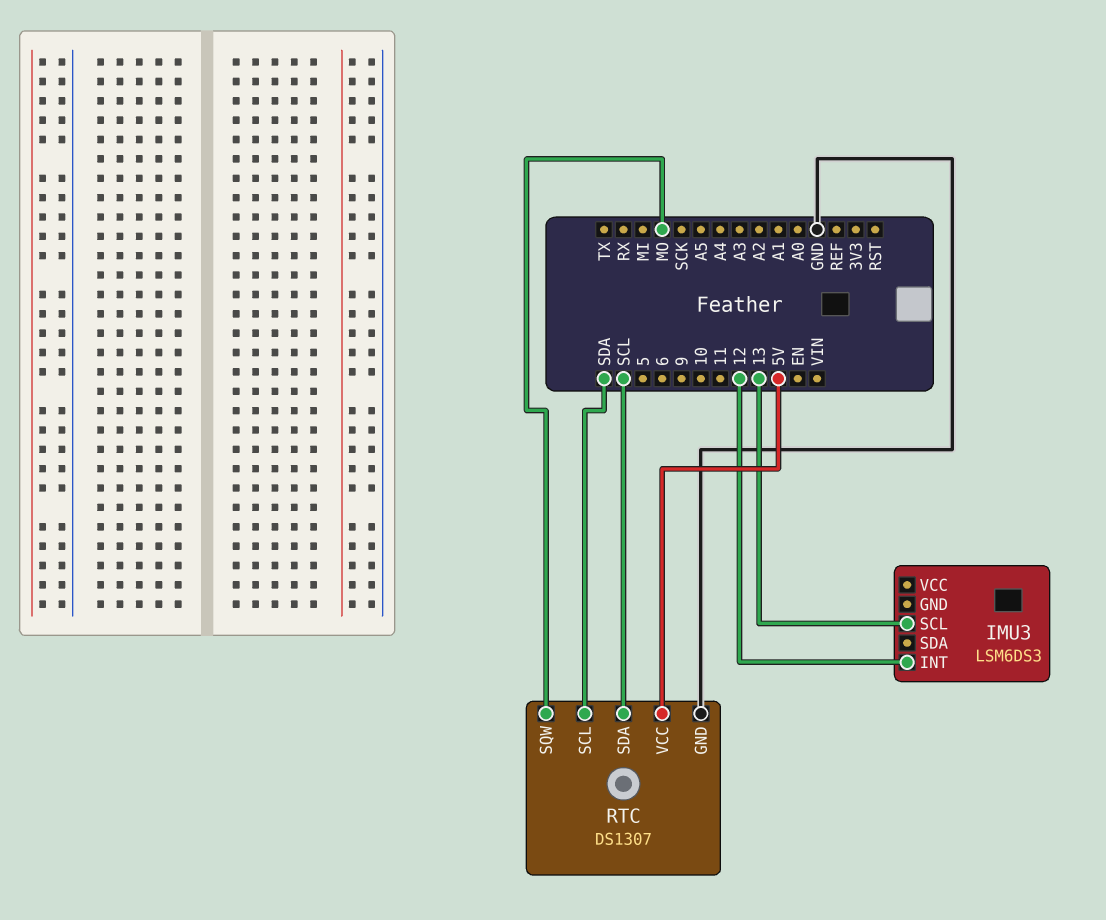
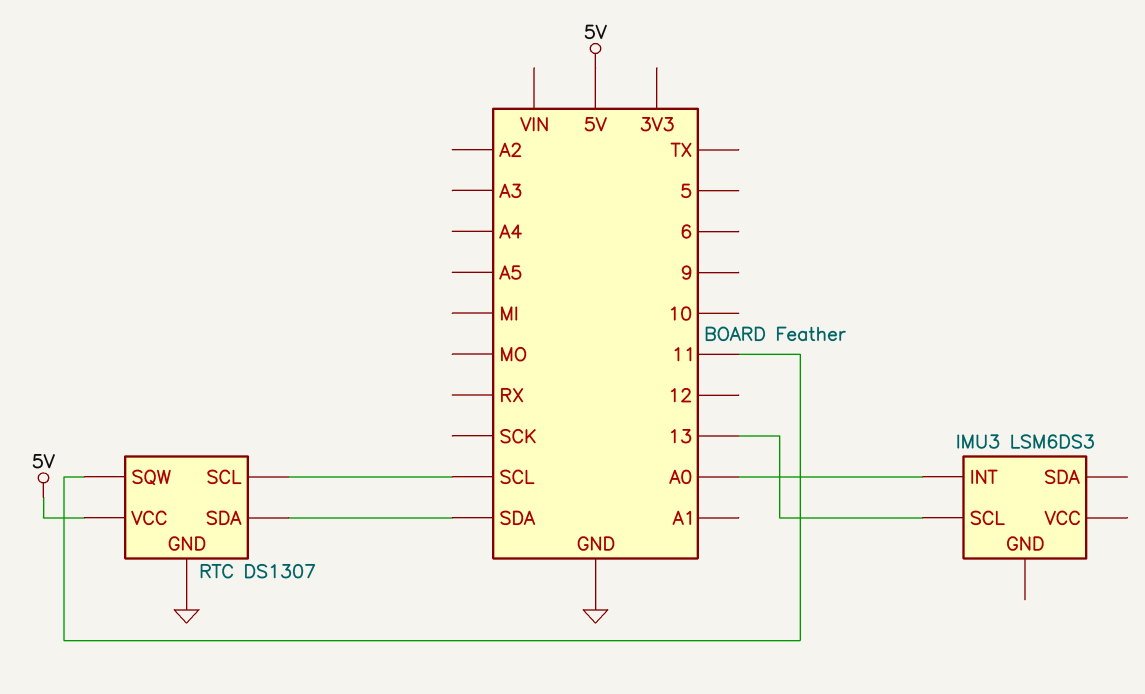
IMU3 pin INT: 12 -> A0
RTC pin SCL: SDA -> SCL
RTC pin SDA: SCL -> SDA
RTC pin SQW: MO -> 11

